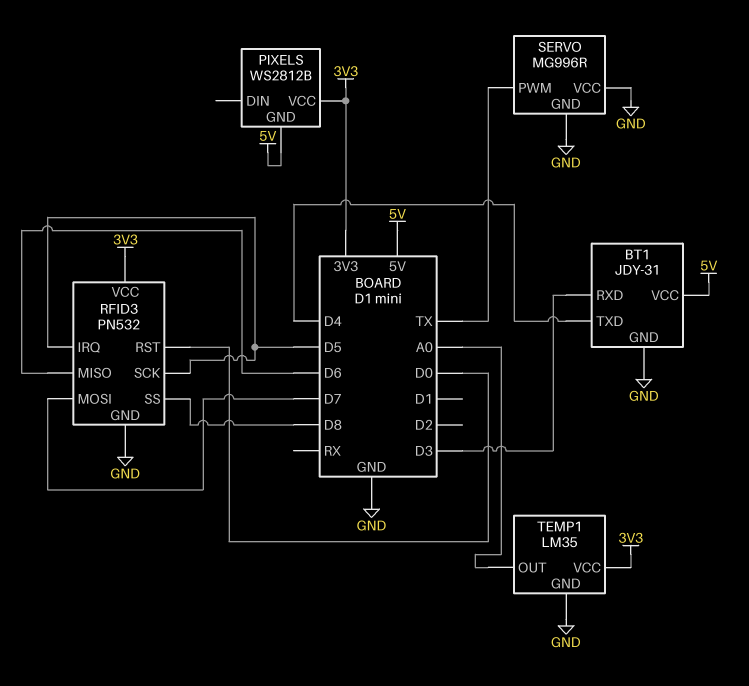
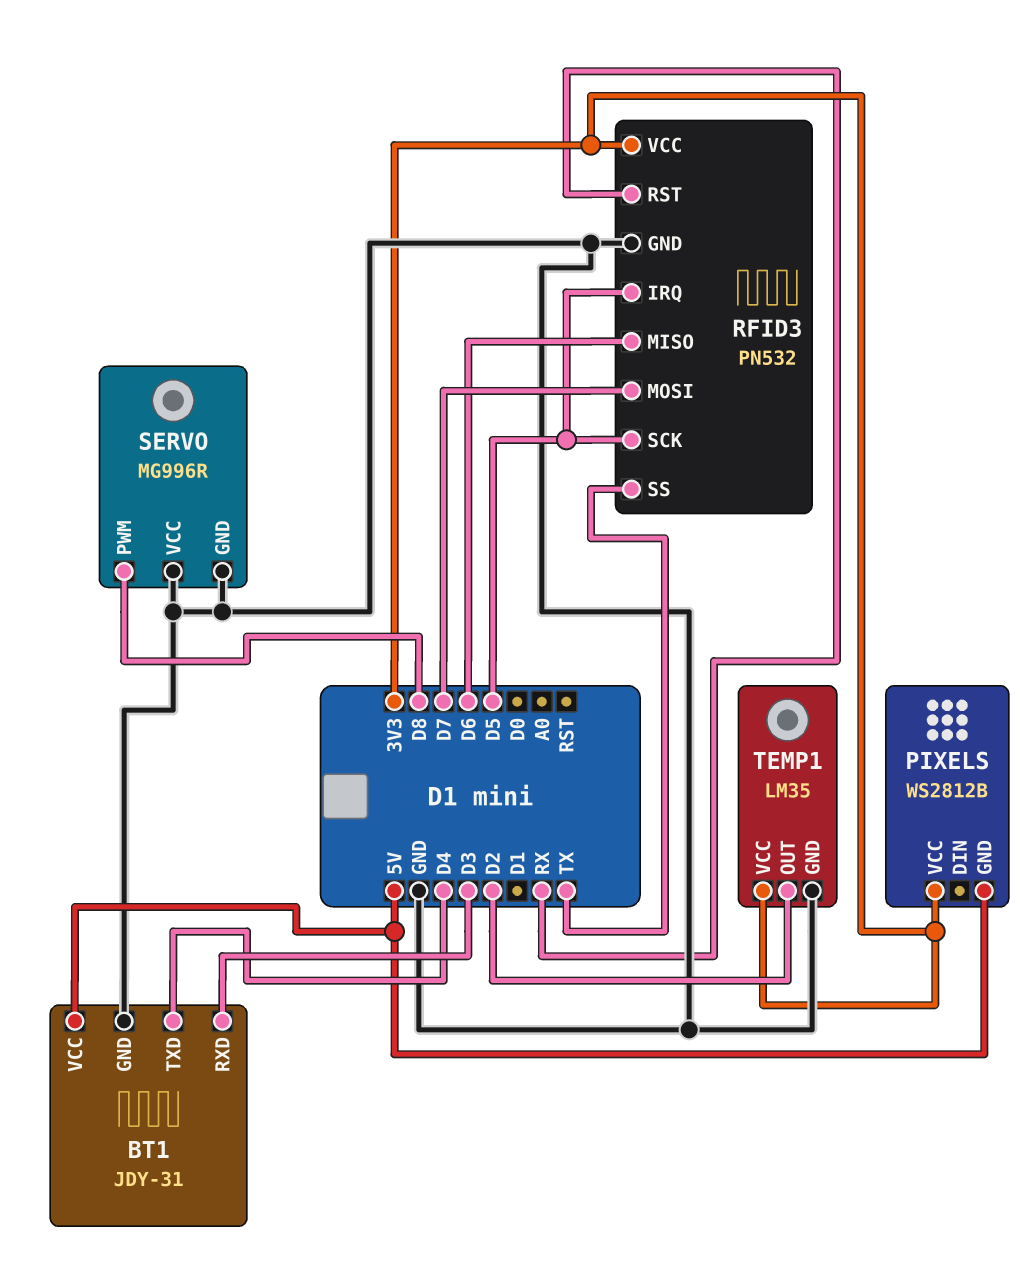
RFID3 pin RST: D0 -> RX
RFID3 pin SS: D8 -> TX
SERVO pin PWM: TX -> D8
TEMP1 pin OUT: A0 -> D2

